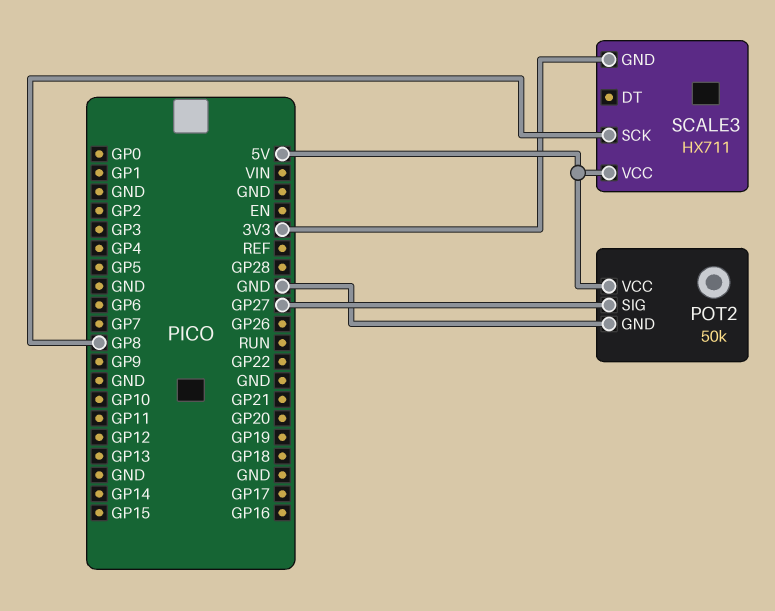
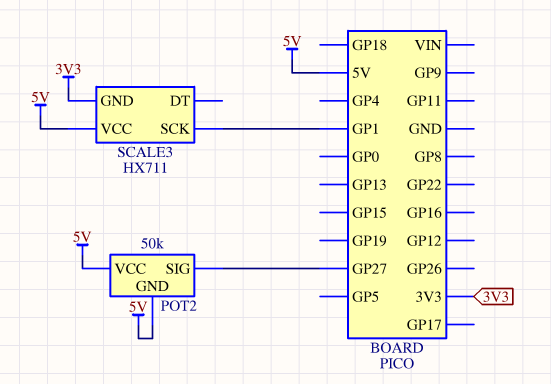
POT2 pin GND: GND -> 5V
SCALE3 pin SCK: GP8 -> GP1

